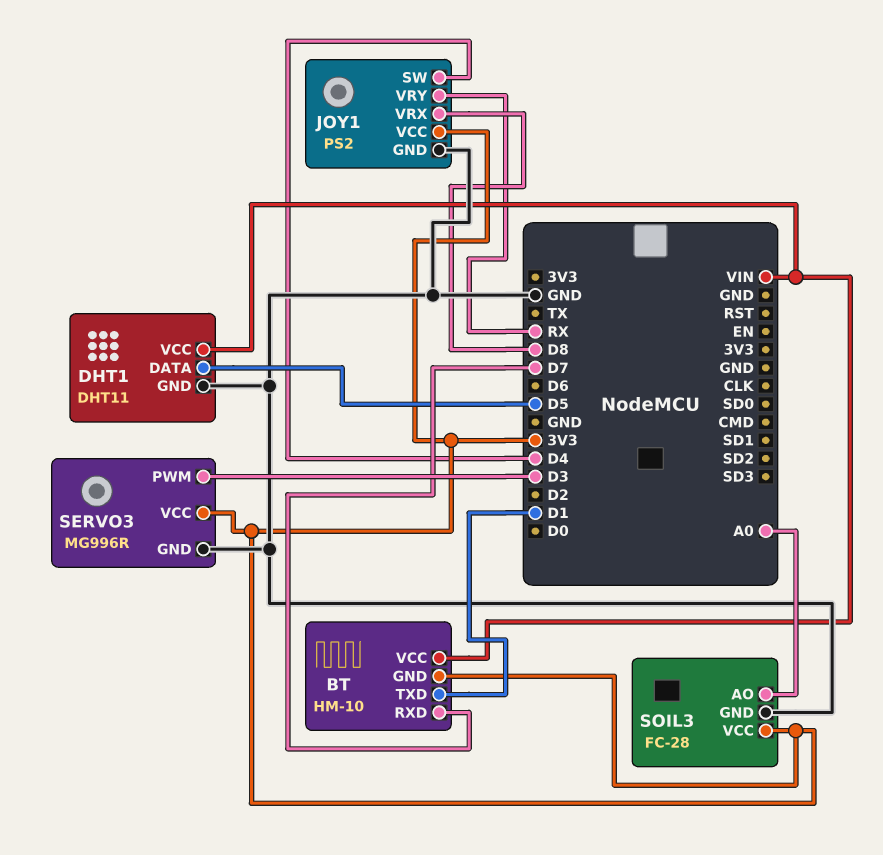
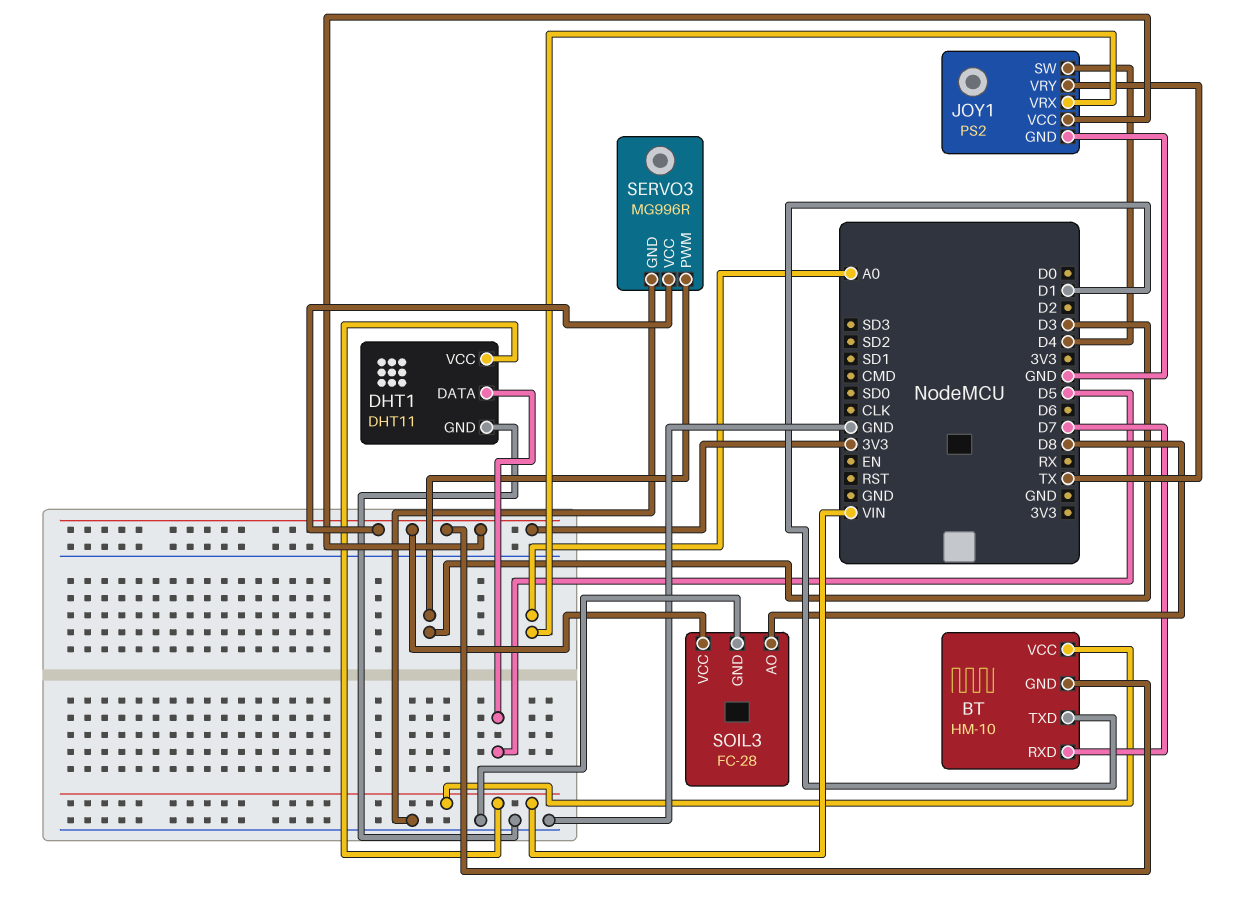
JOY1 pin VRX: D8 -> A0
JOY1 pin VRY: RX -> TX
SOIL3 pin AO: A0 -> D8

